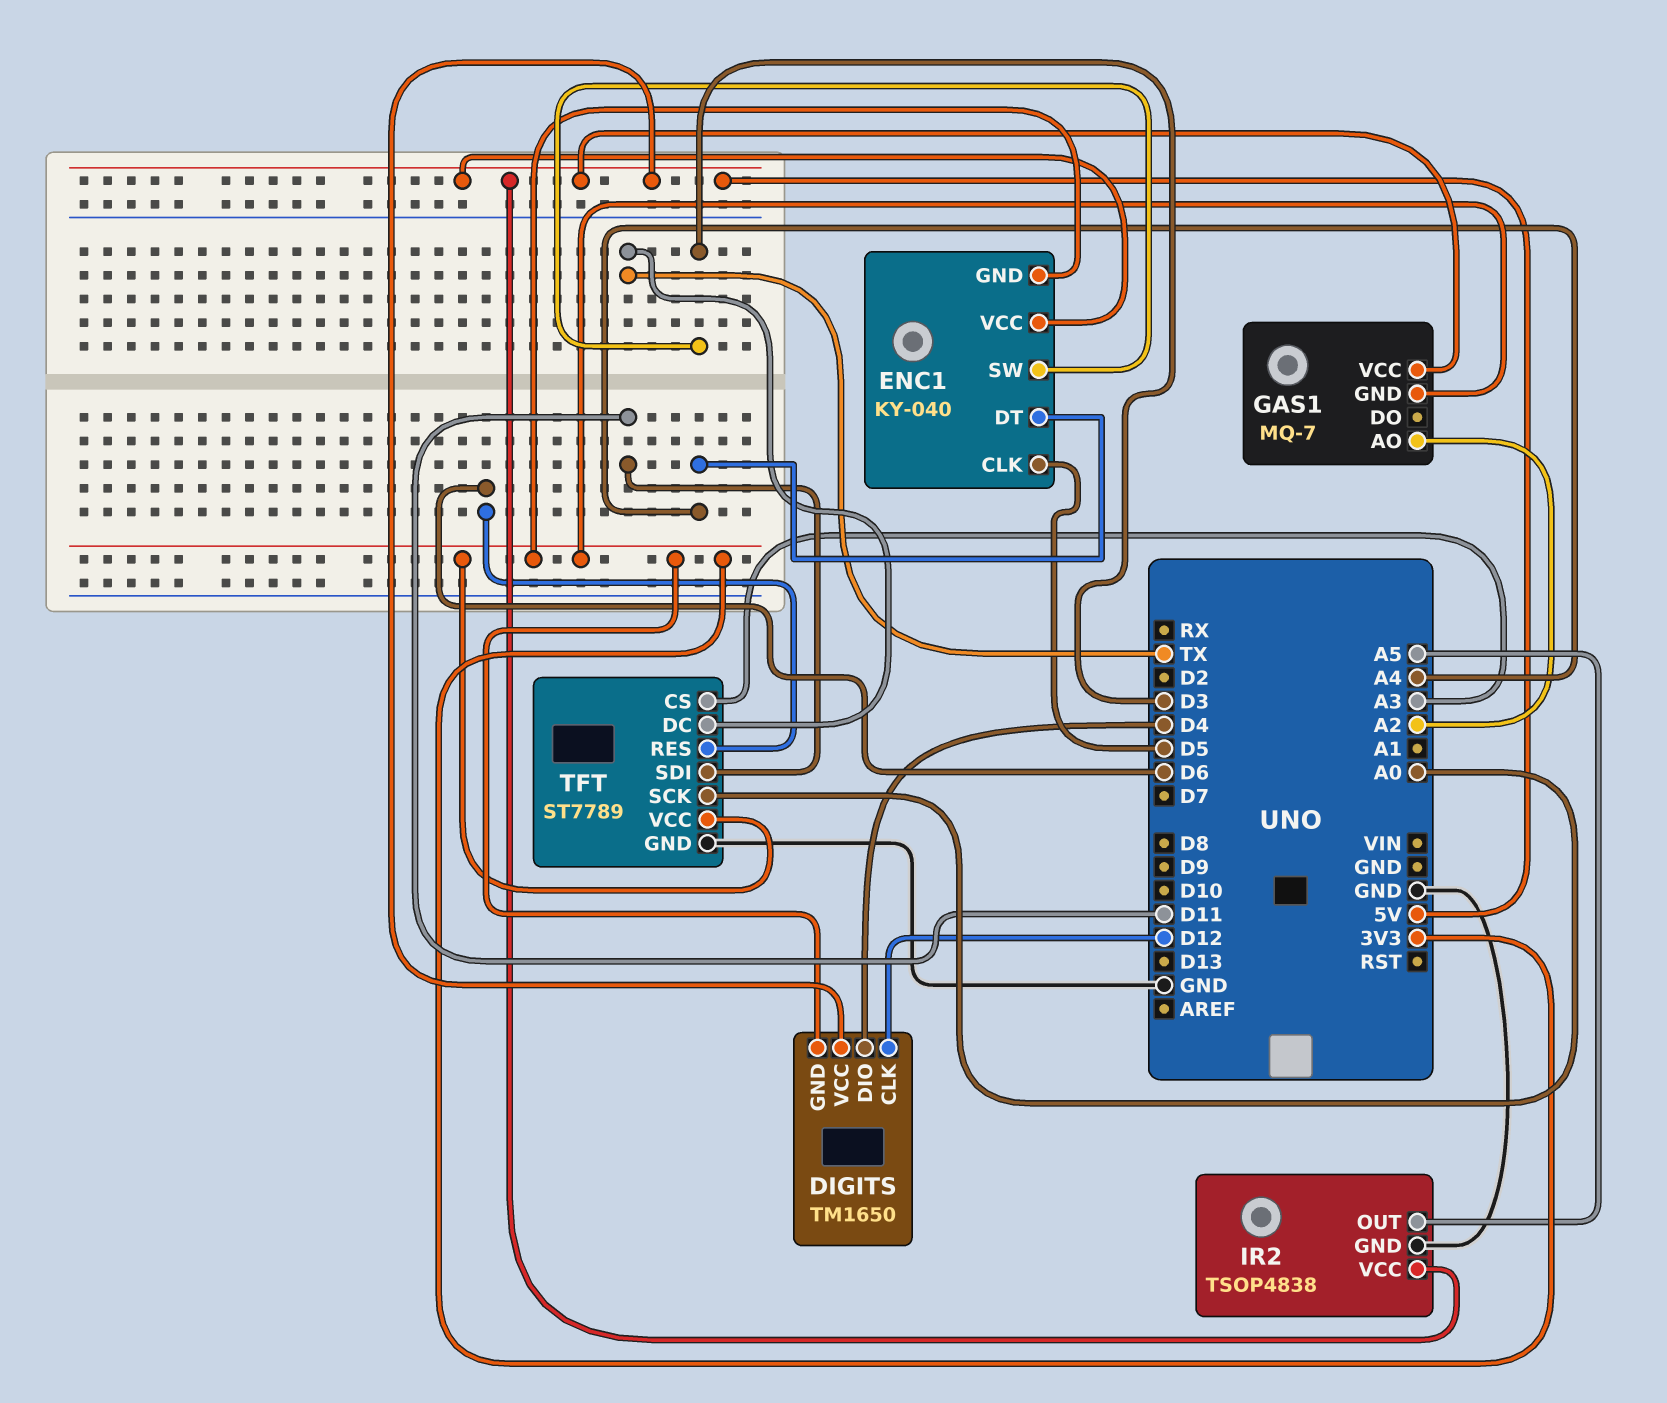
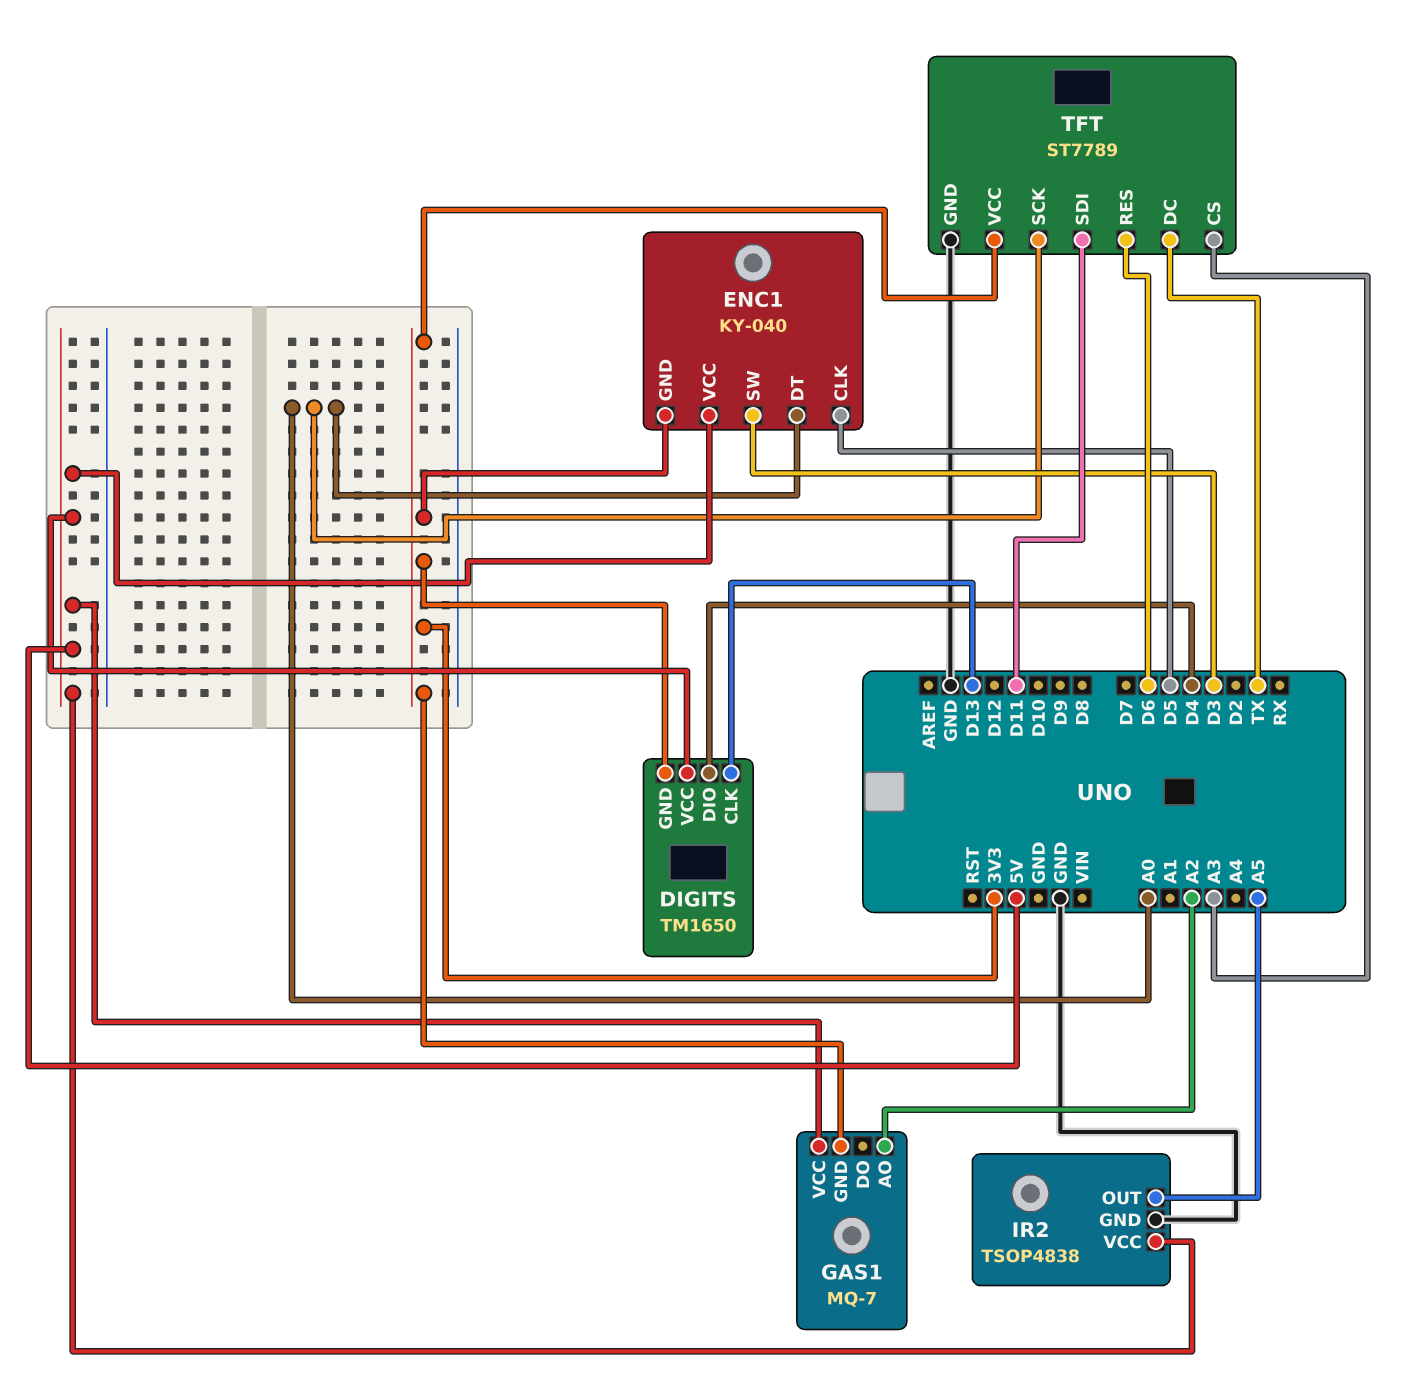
DIGITS pin CLK: D12 -> D13
ENC1 pin DT: A4 -> A0

